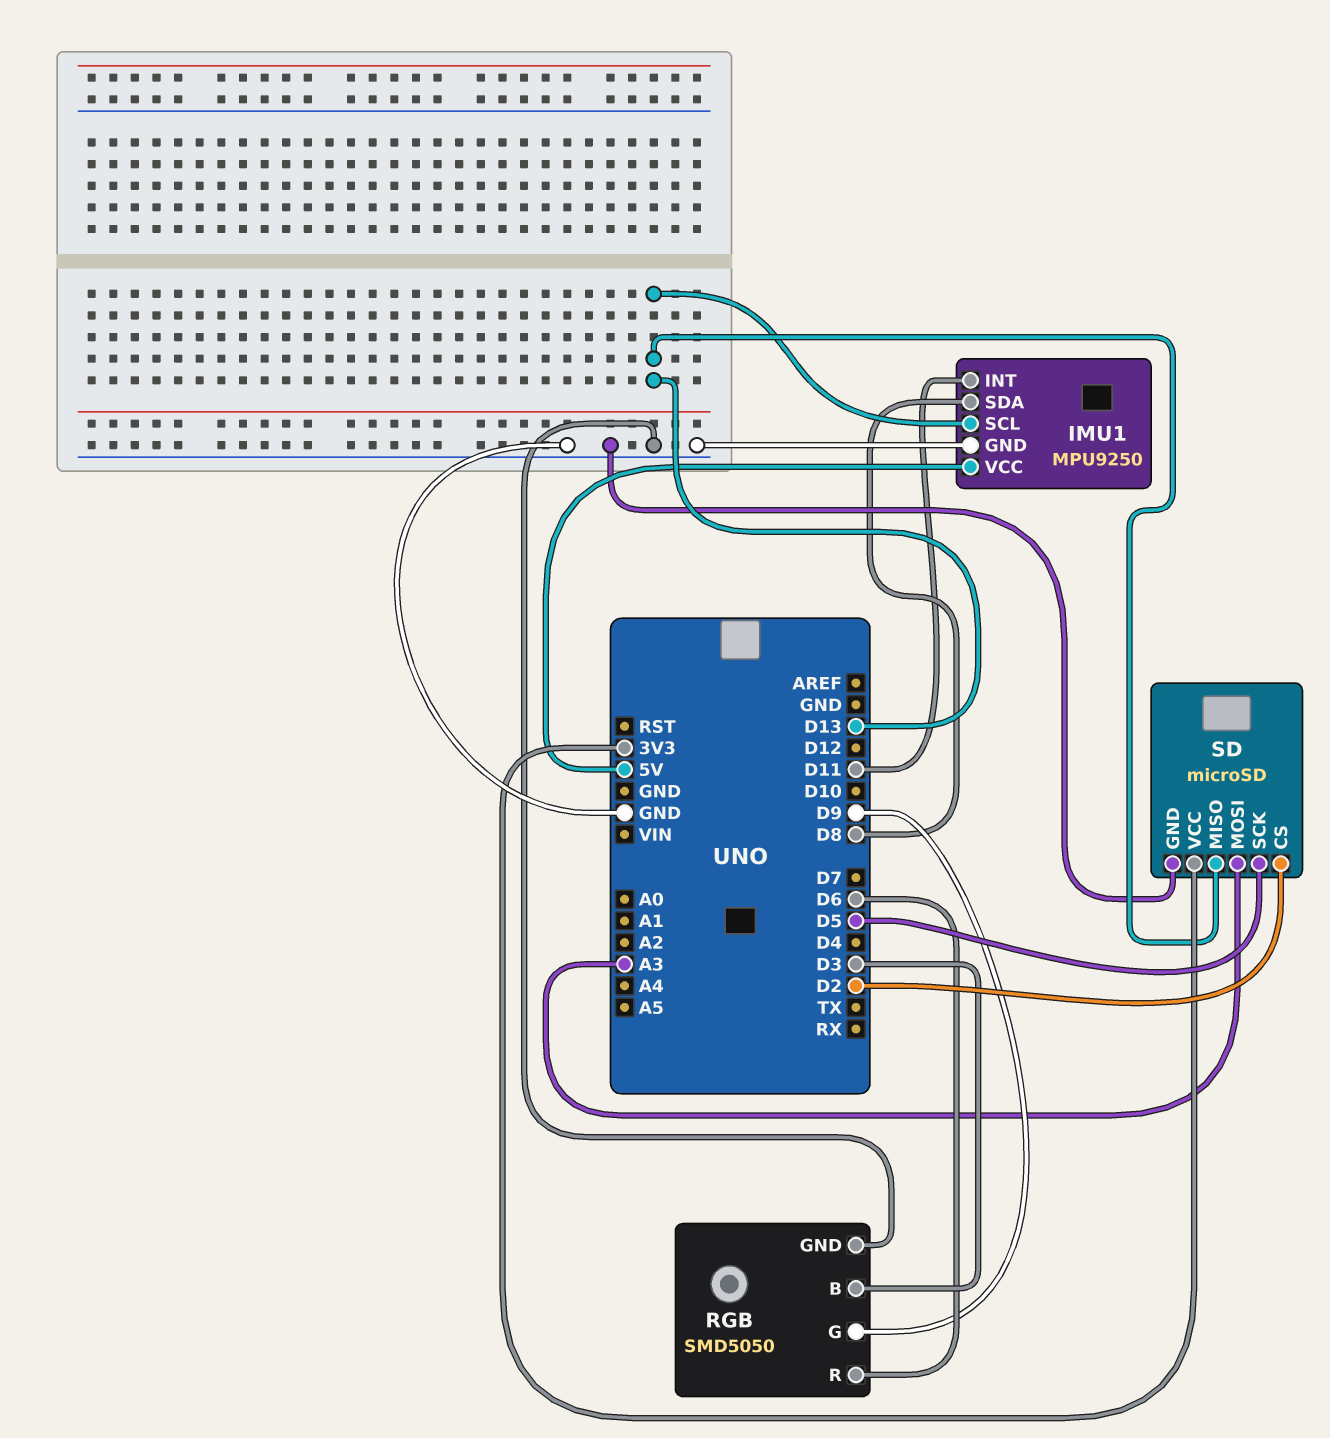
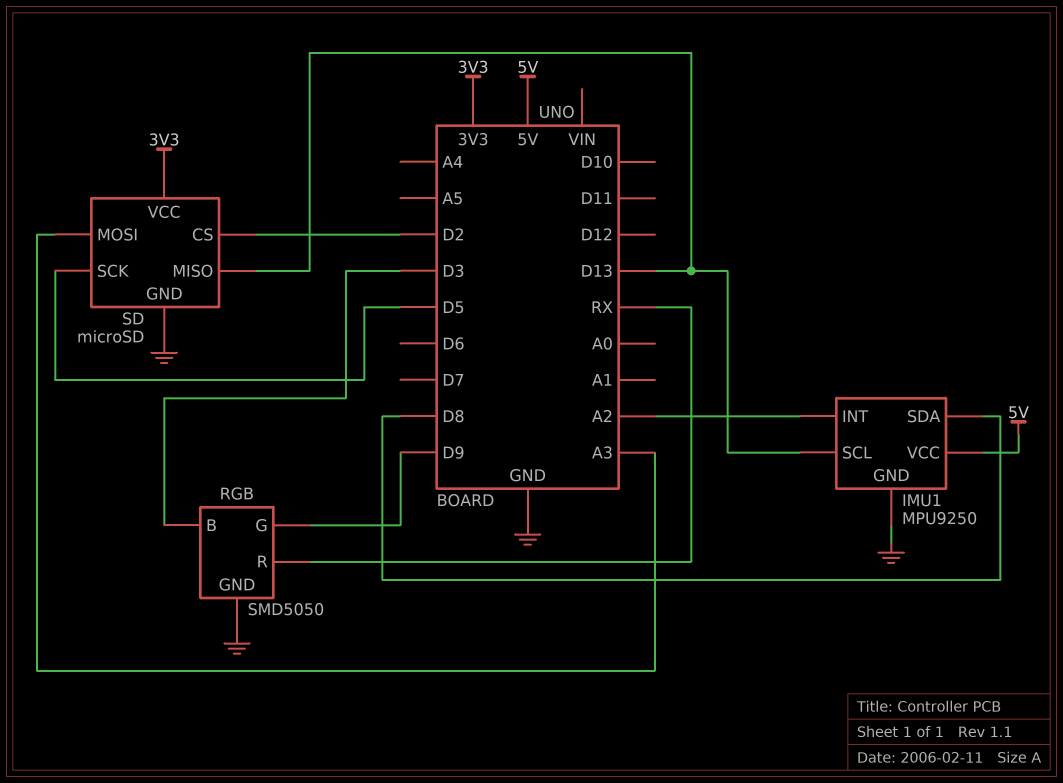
IMU1 pin INT: D11 -> A2
RGB pin R: D6 -> RX

